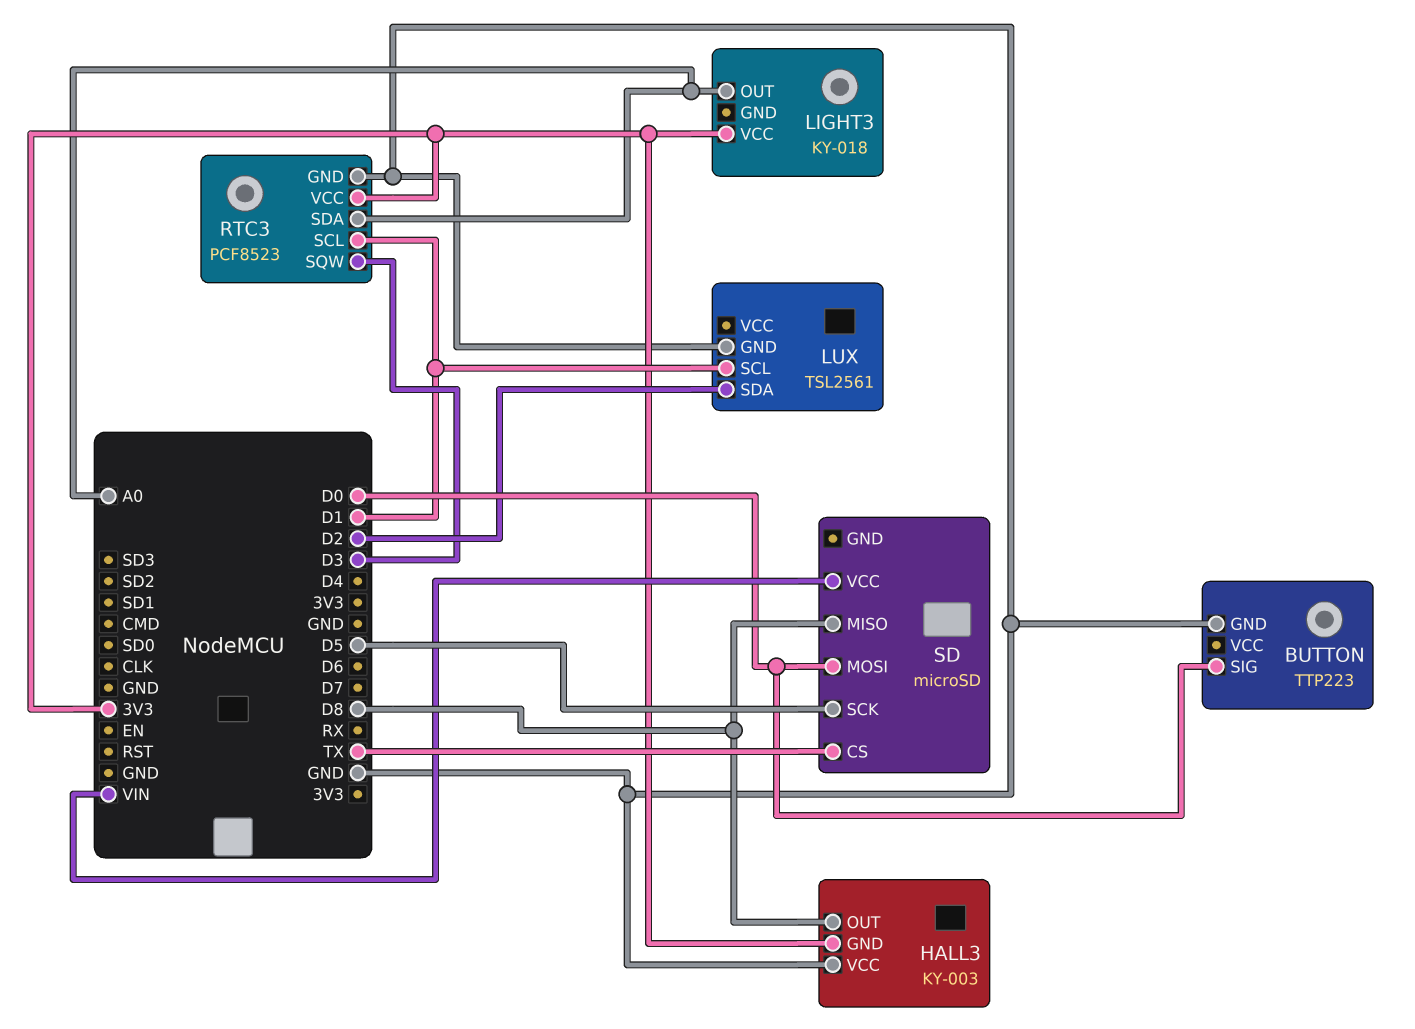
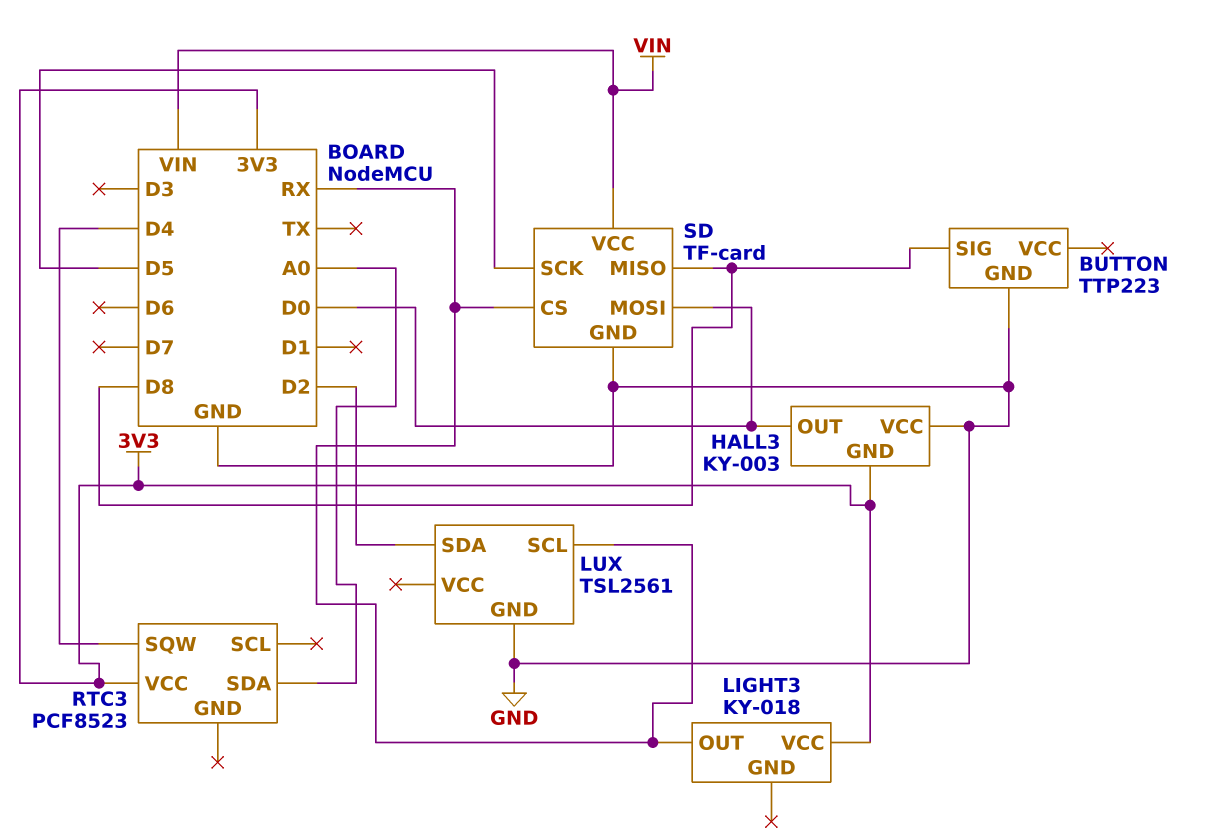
BUTTON pin SIG: D0 -> D8
HALL3 pin OUT: D8 -> D0
LIGHT3 pin OUT: A0 -> RX
LUX pin SCL: D1 -> RX
RTC3 pin GND: GND -> none
RTC3 pin SCL: D1 -> none
RTC3 pin SQW: D3 -> D4
SD: microSD -> TF-card
SD pin CS: TX -> RX
SD pin GND: none -> GND

